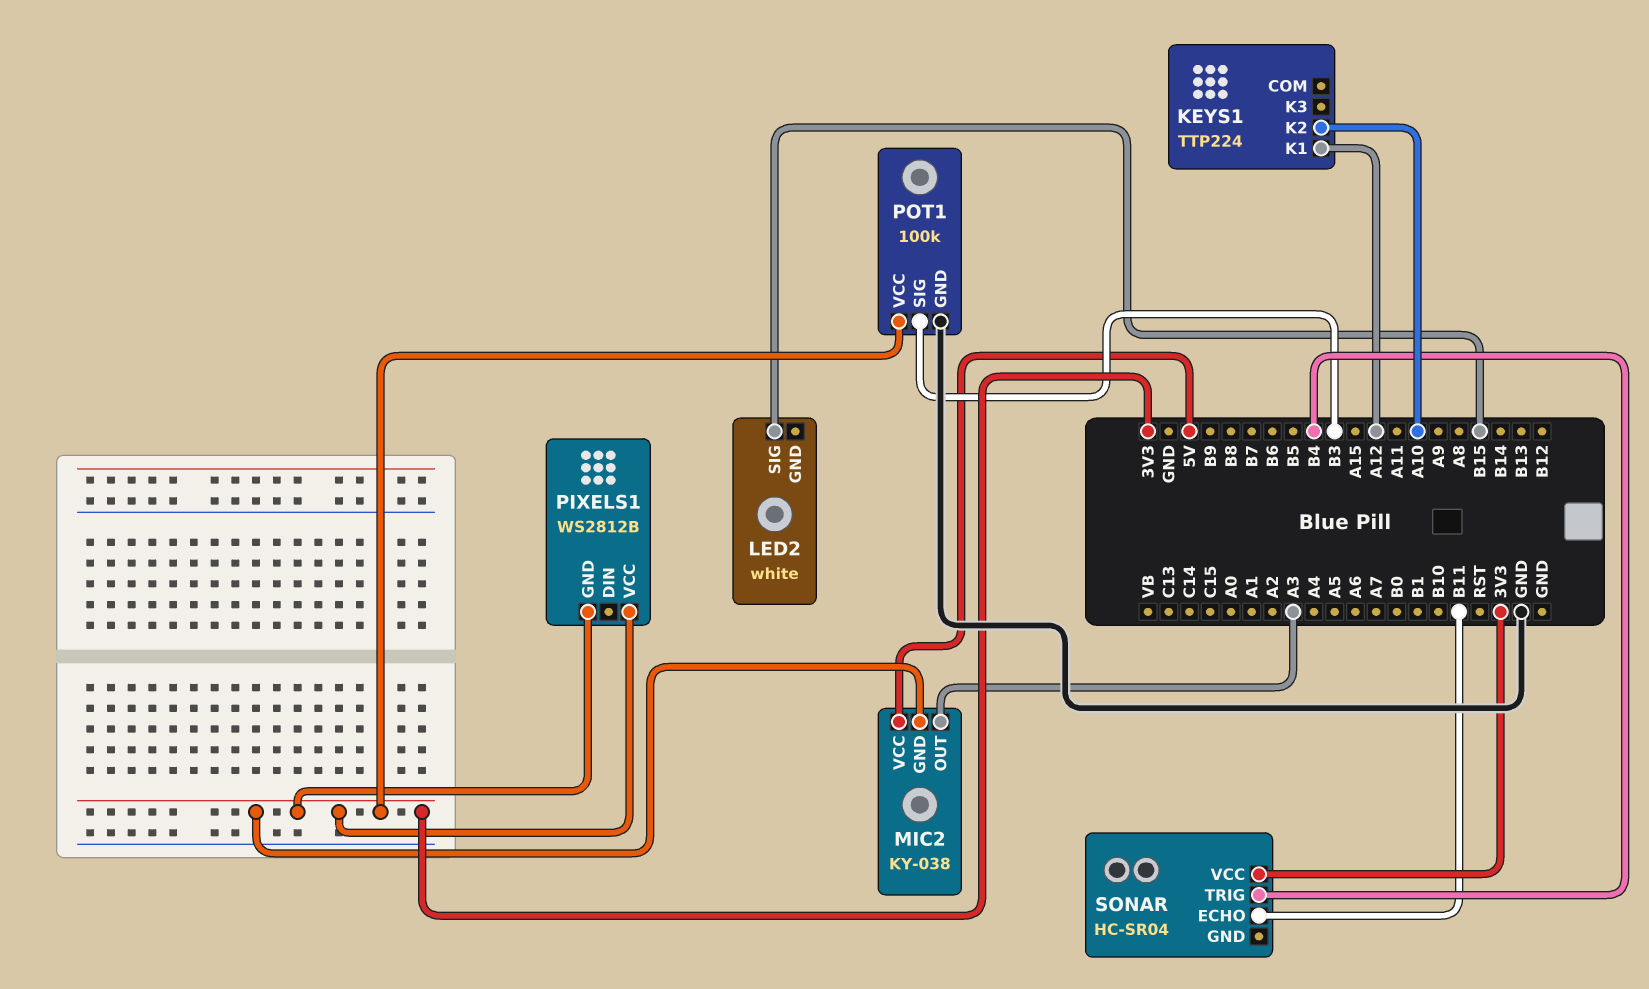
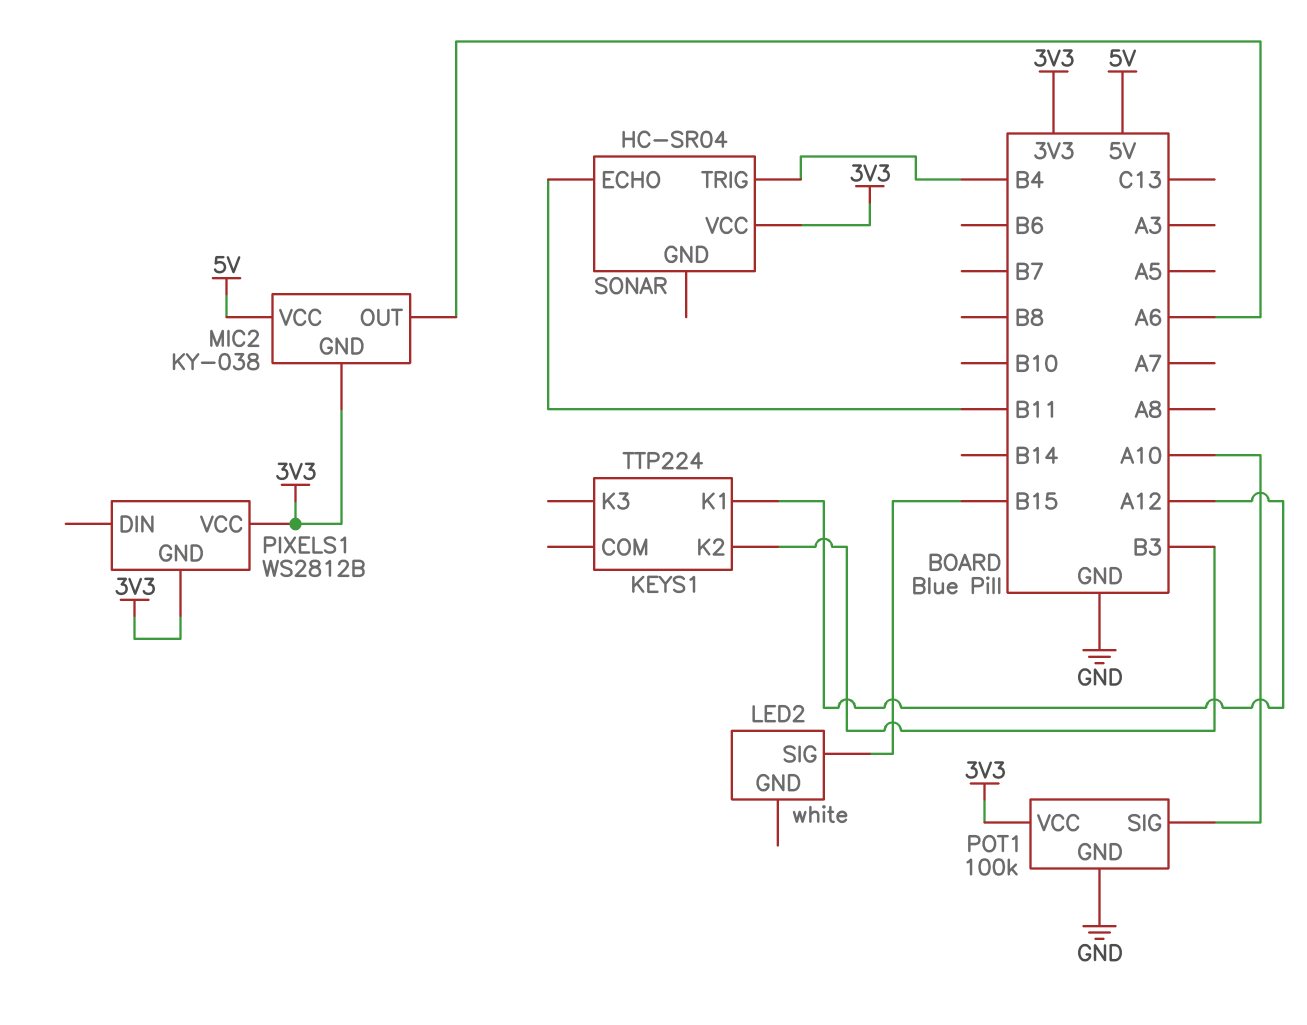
KEYS1 pin K2: A10 -> B3
MIC2 pin OUT: A3 -> A6
POT1 pin SIG: B3 -> A10

